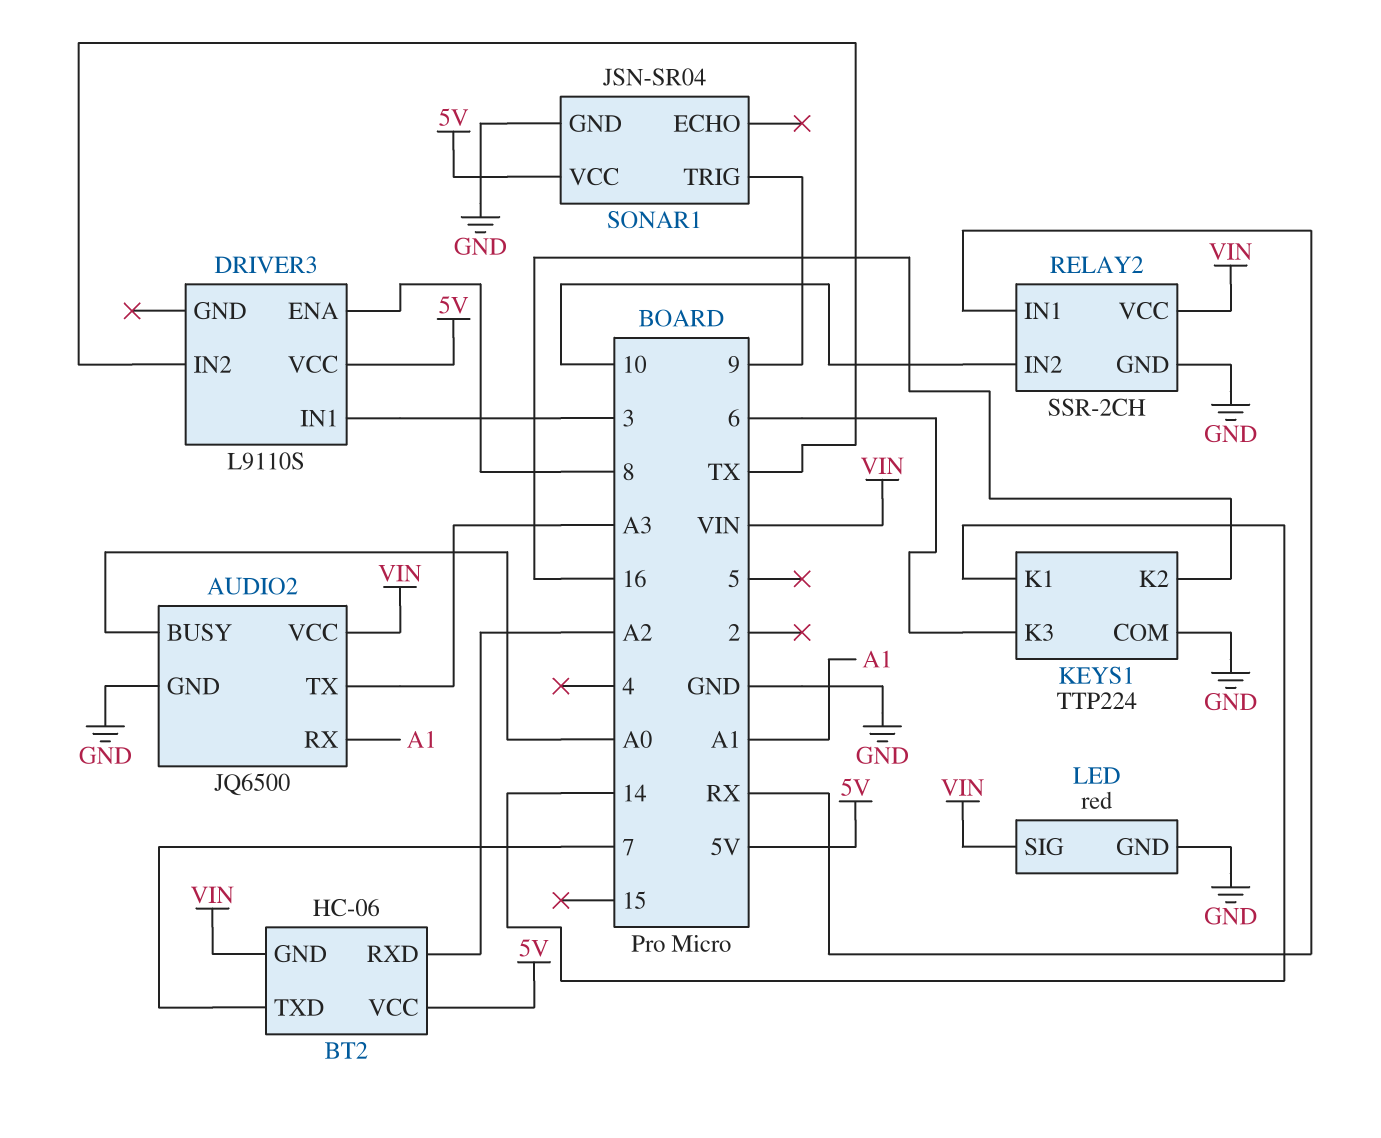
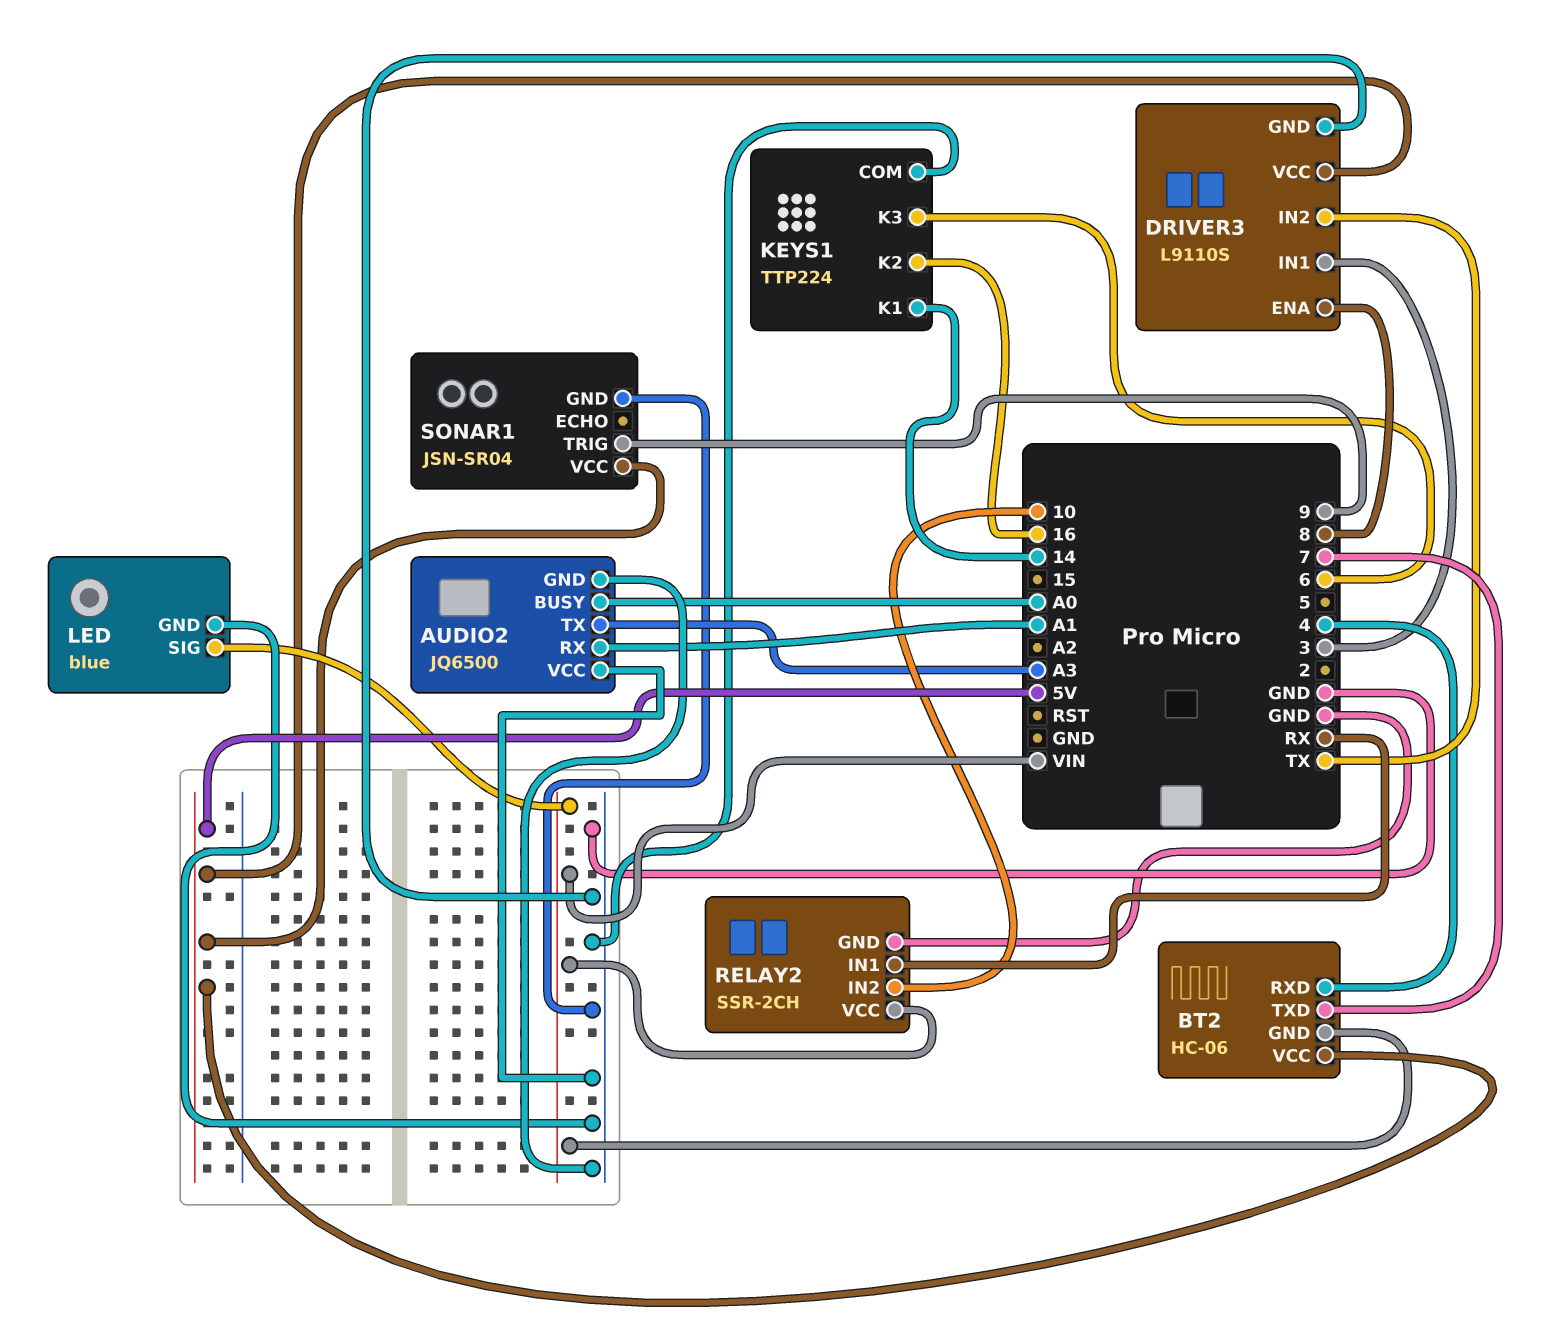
AUDIO2 pin VCC: VIN -> GND
BT2 pin RXD: A2 -> 4
DRIVER3 pin GND: none -> GND
LED: red -> blue

